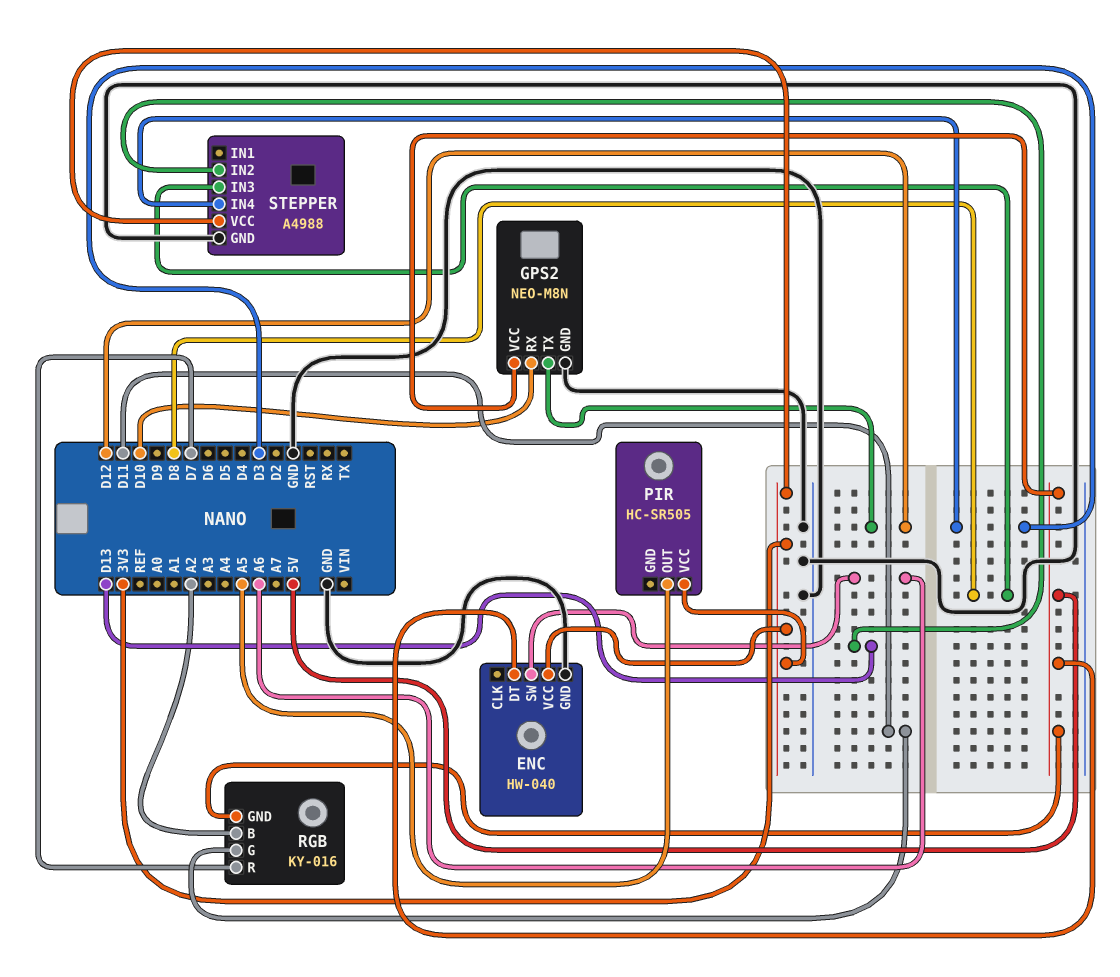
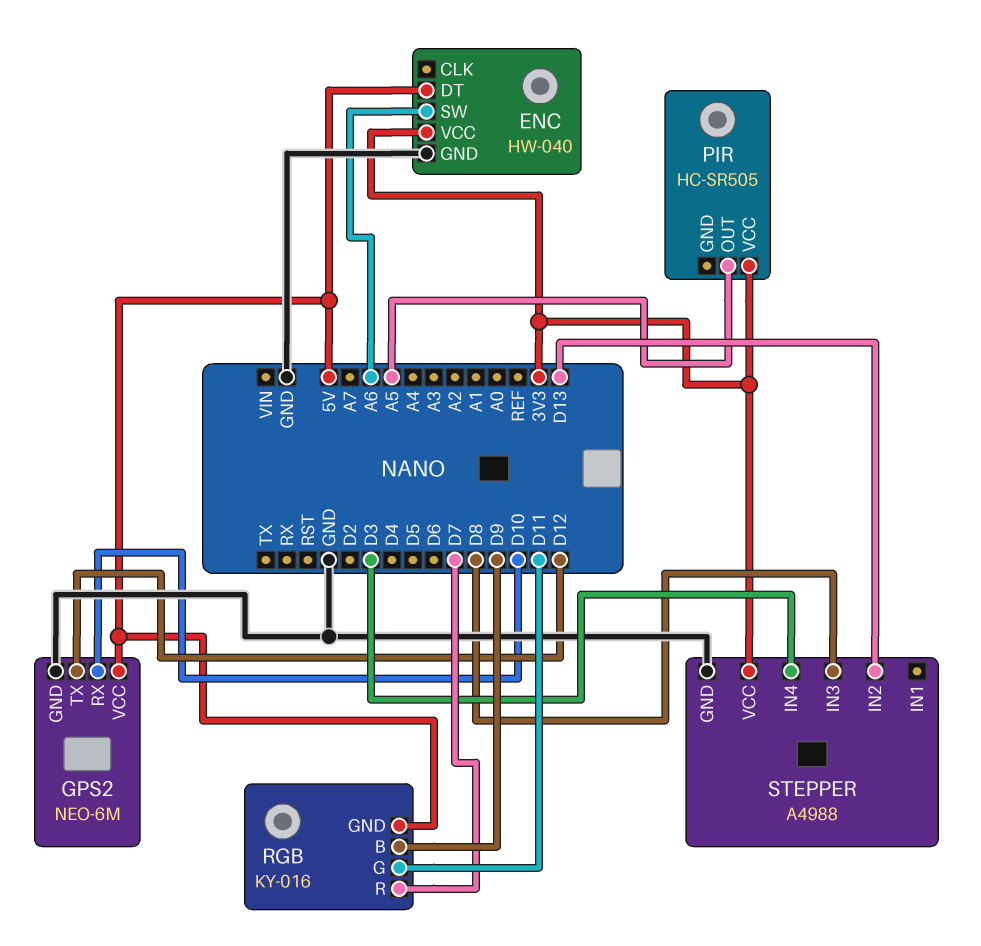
GPS2: NEO-M8N -> NEO-6M
RGB pin B: A2 -> D9

